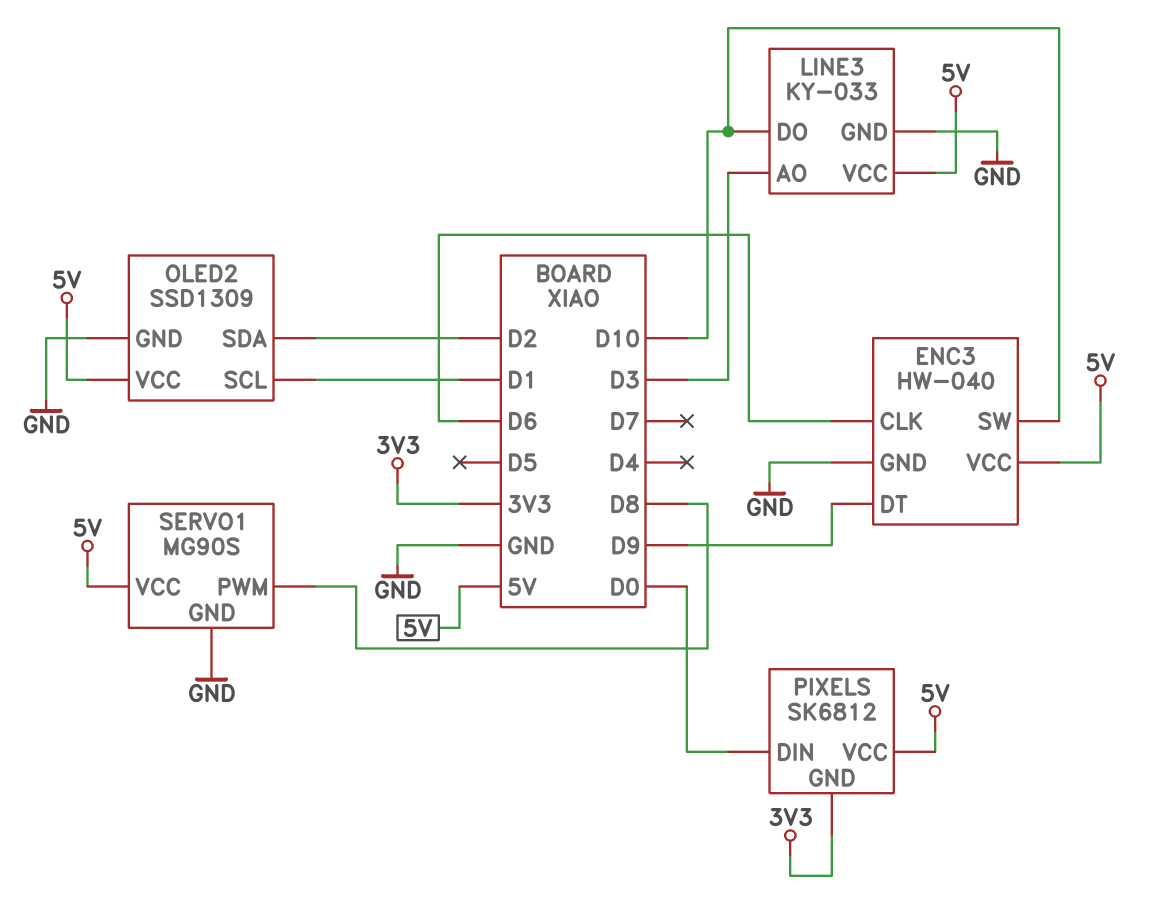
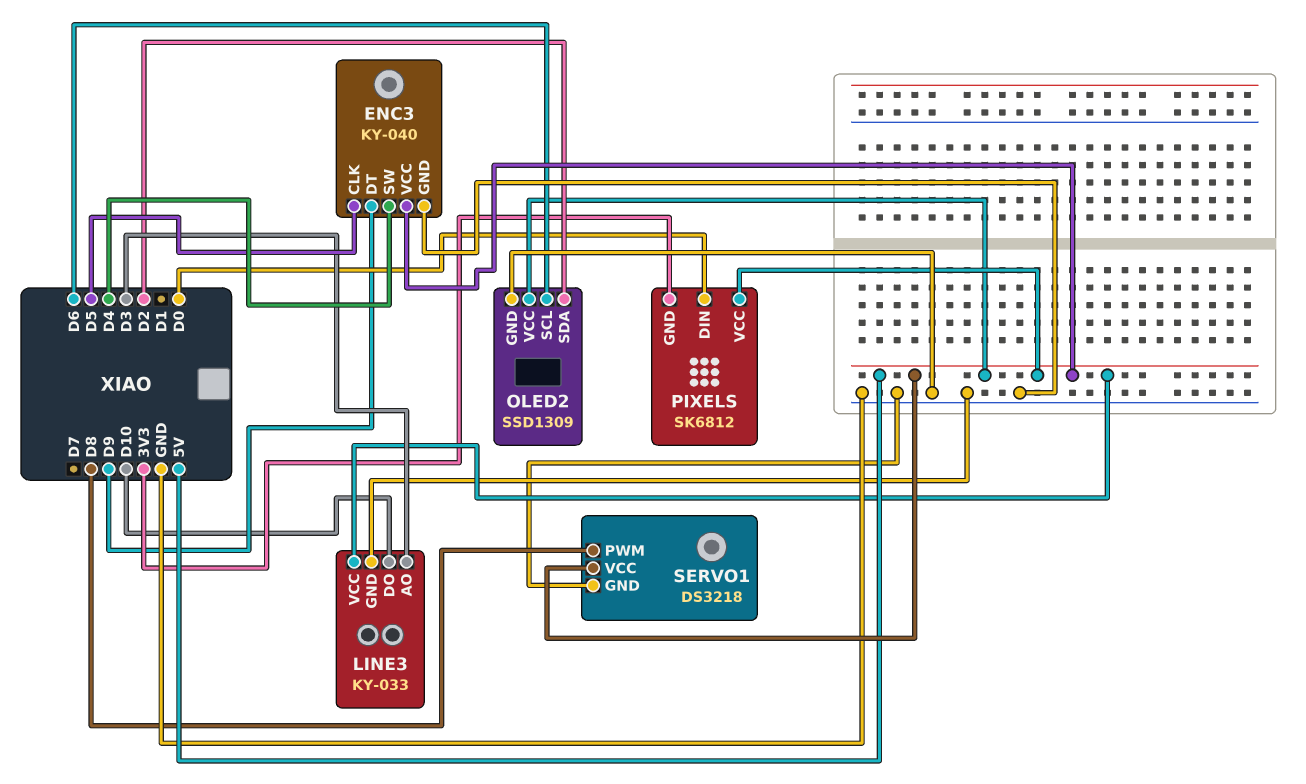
ENC3: HW-040 -> KY-040
ENC3 pin CLK: D6 -> D5
ENC3 pin SW: D10 -> D4
OLED2 pin SCL: D1 -> D6
SERVO1: MG90S -> DS3218

